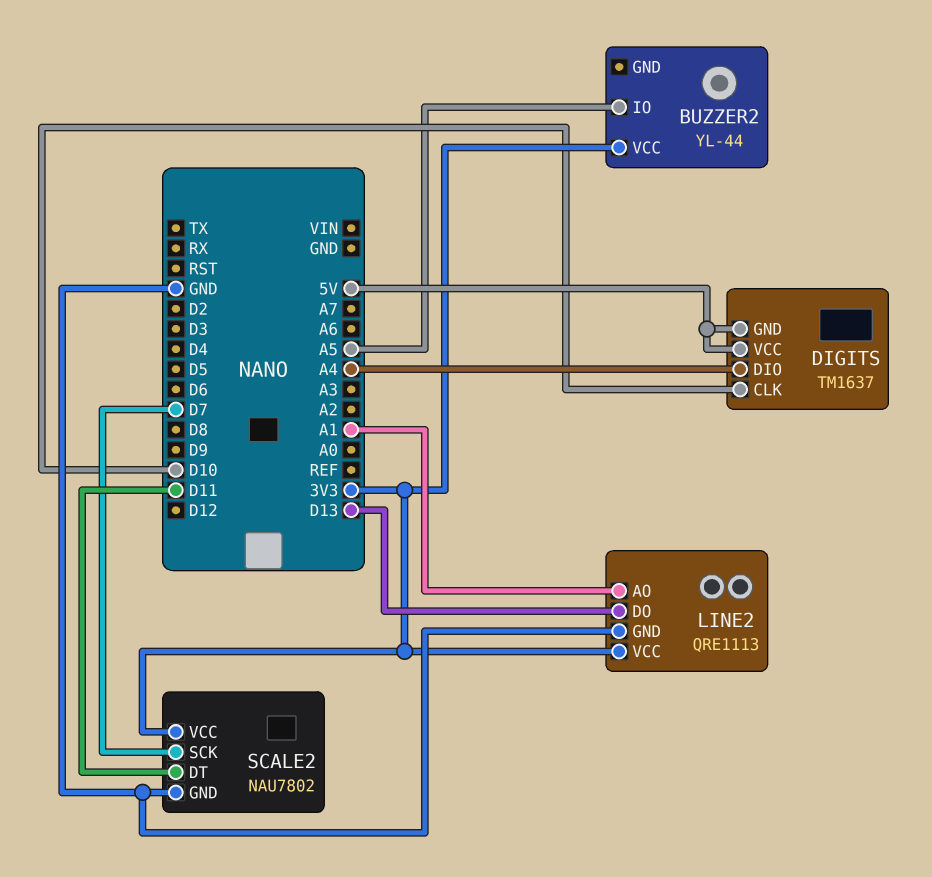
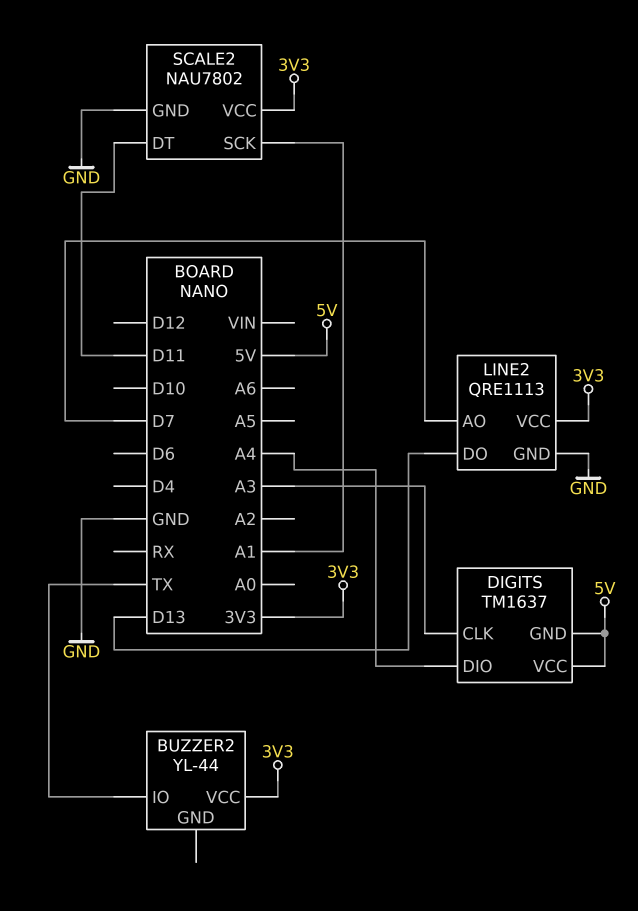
BUZZER2 pin IO: A5 -> TX
DIGITS pin CLK: D10 -> A3
LINE2 pin AO: A1 -> D7
SCALE2 pin SCK: D7 -> A1

